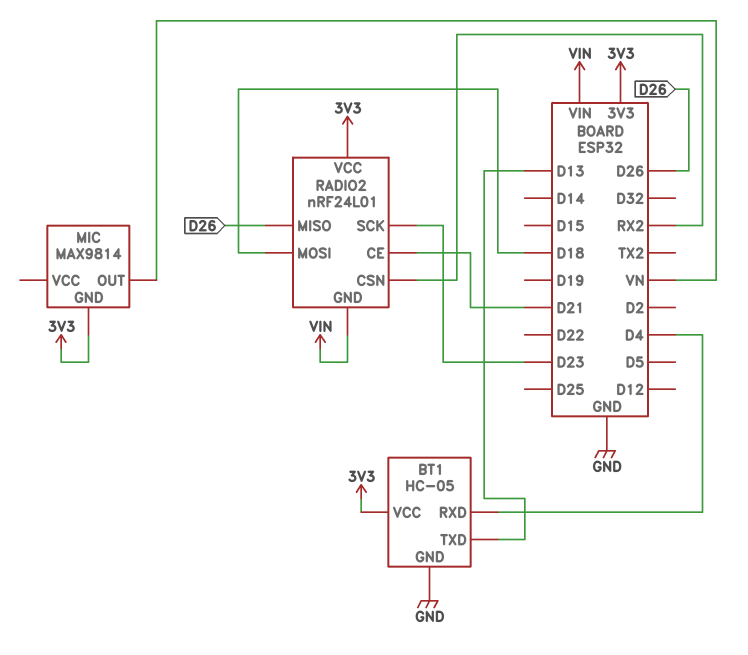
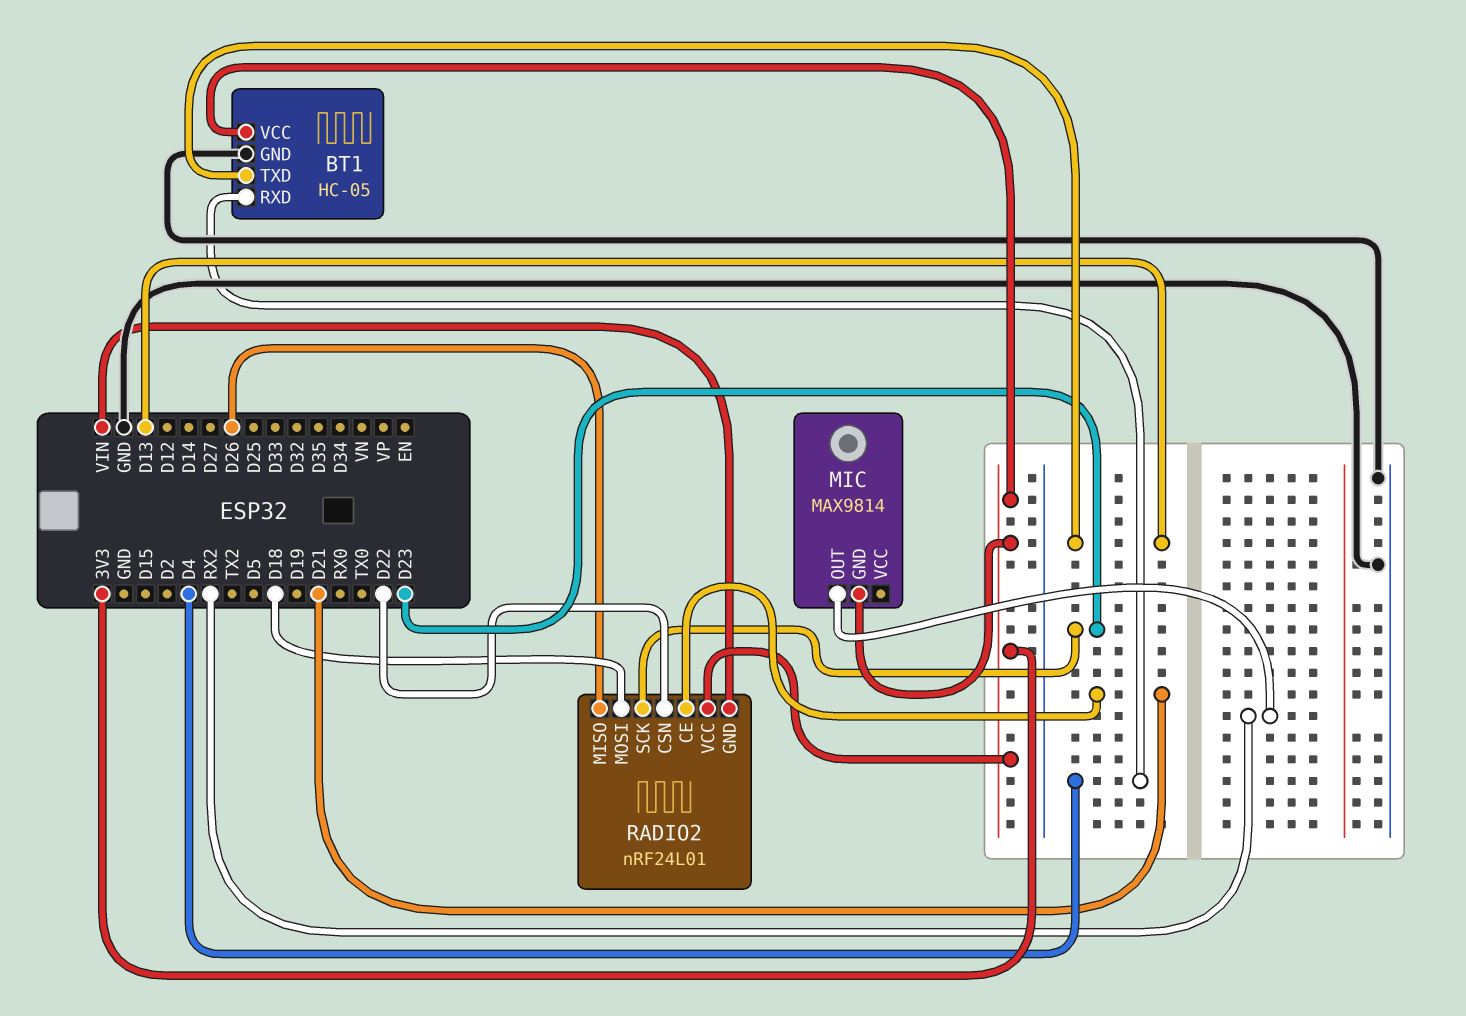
MIC pin OUT: VN -> RX2
RADIO2 pin CSN: RX2 -> D22

